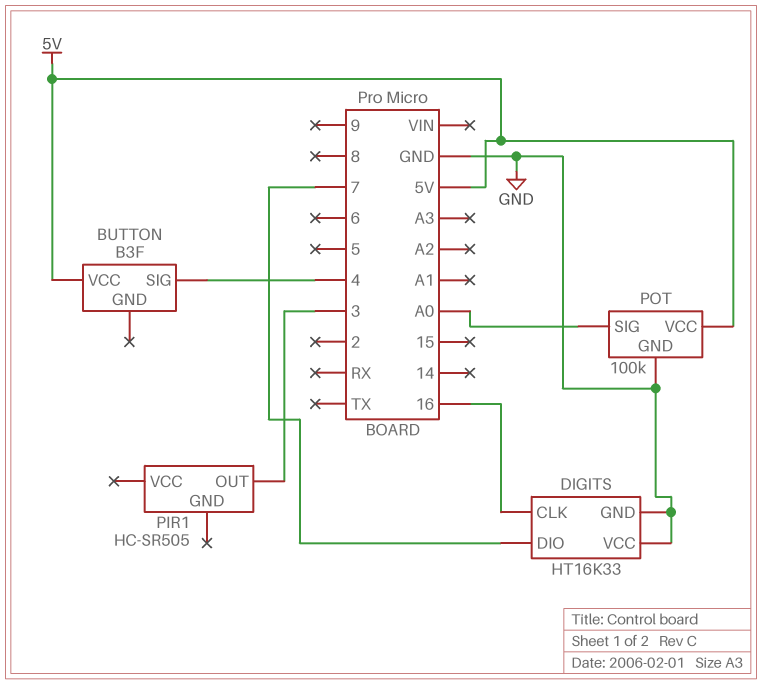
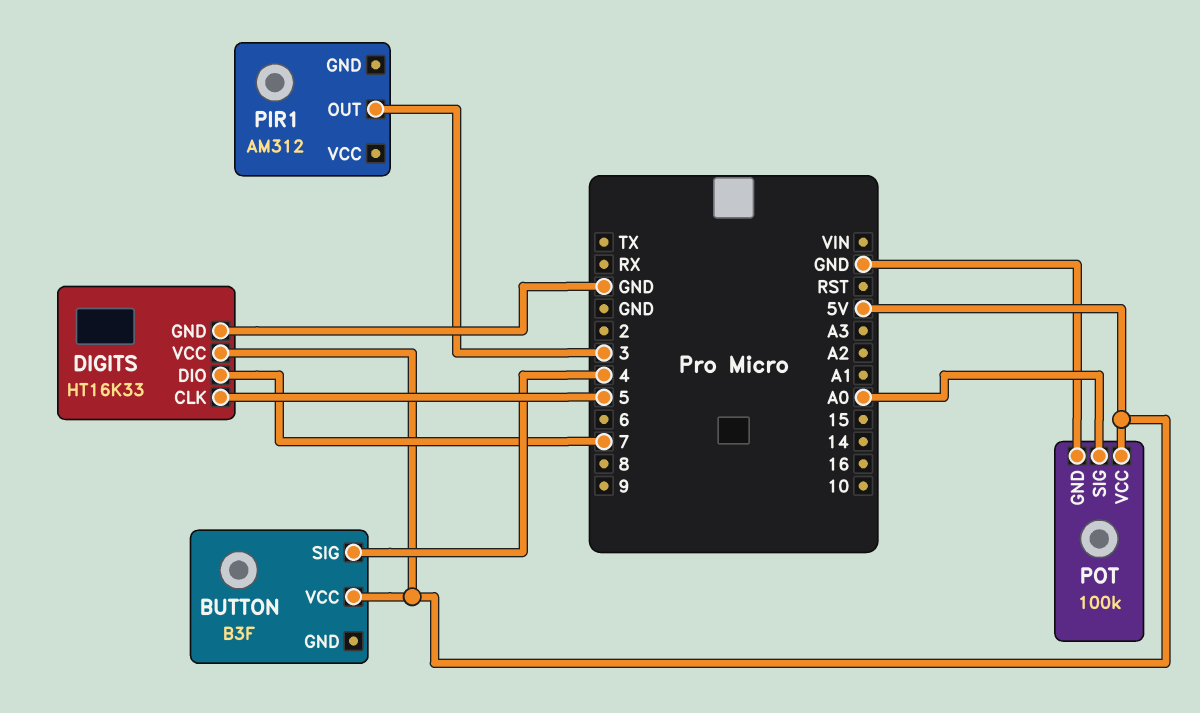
DIGITS pin CLK: 16 -> 5
DIGITS pin VCC: GND -> 5V
PIR1: HC-SR505 -> AM312

